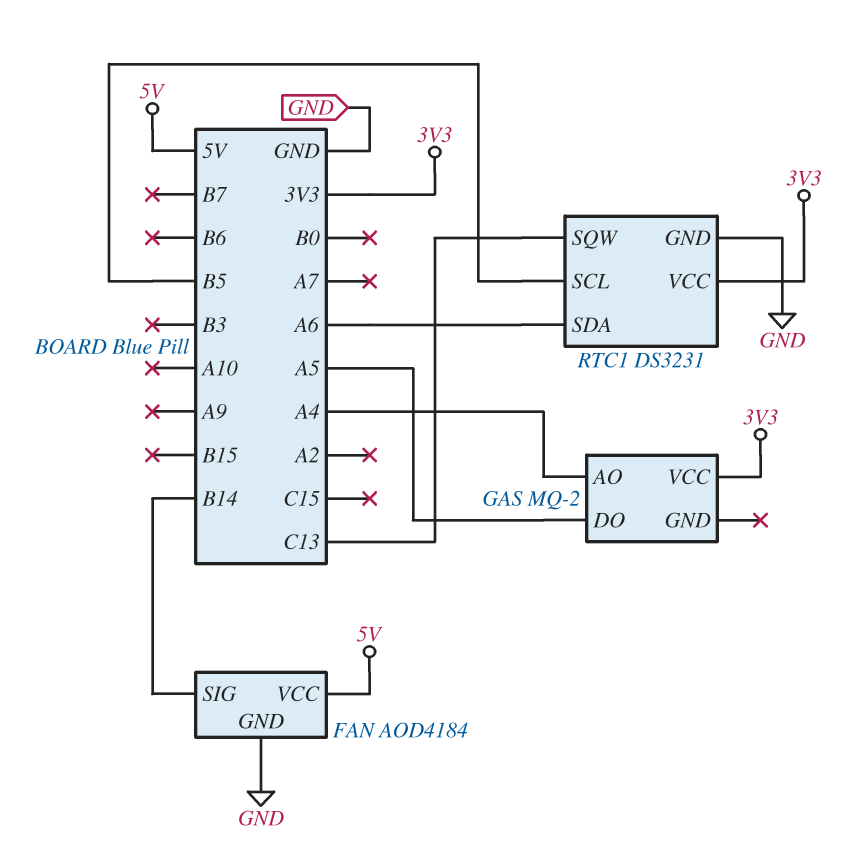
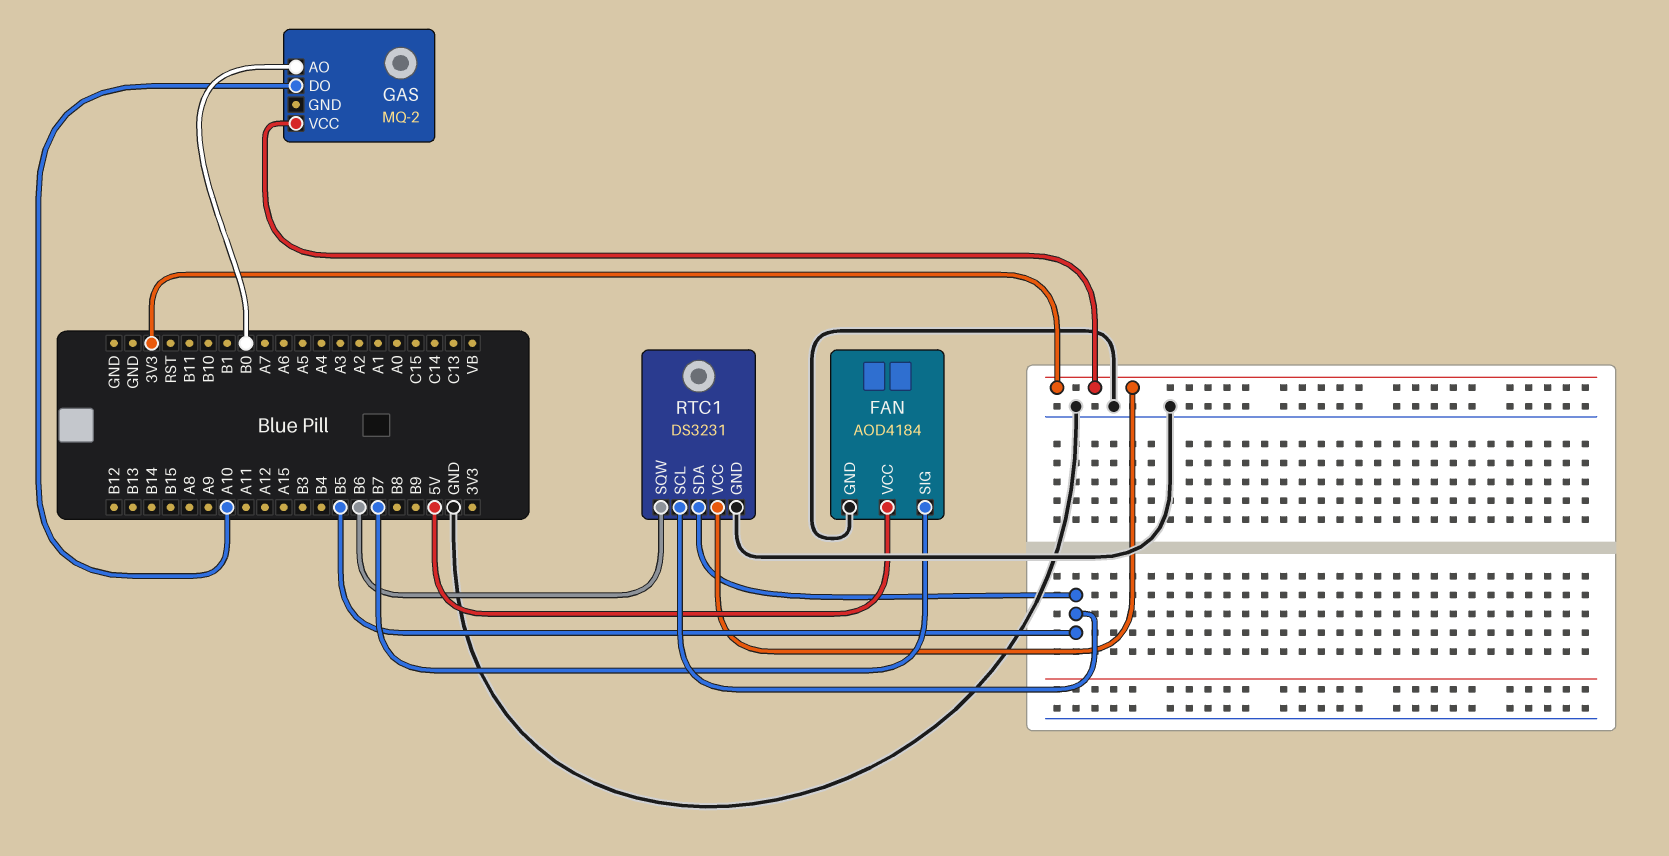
FAN pin SIG: B14 -> B7
GAS pin AO: A4 -> B0
GAS pin DO: A5 -> A10
RTC1 pin SDA: A6 -> B5
RTC1 pin SQW: C13 -> B6

